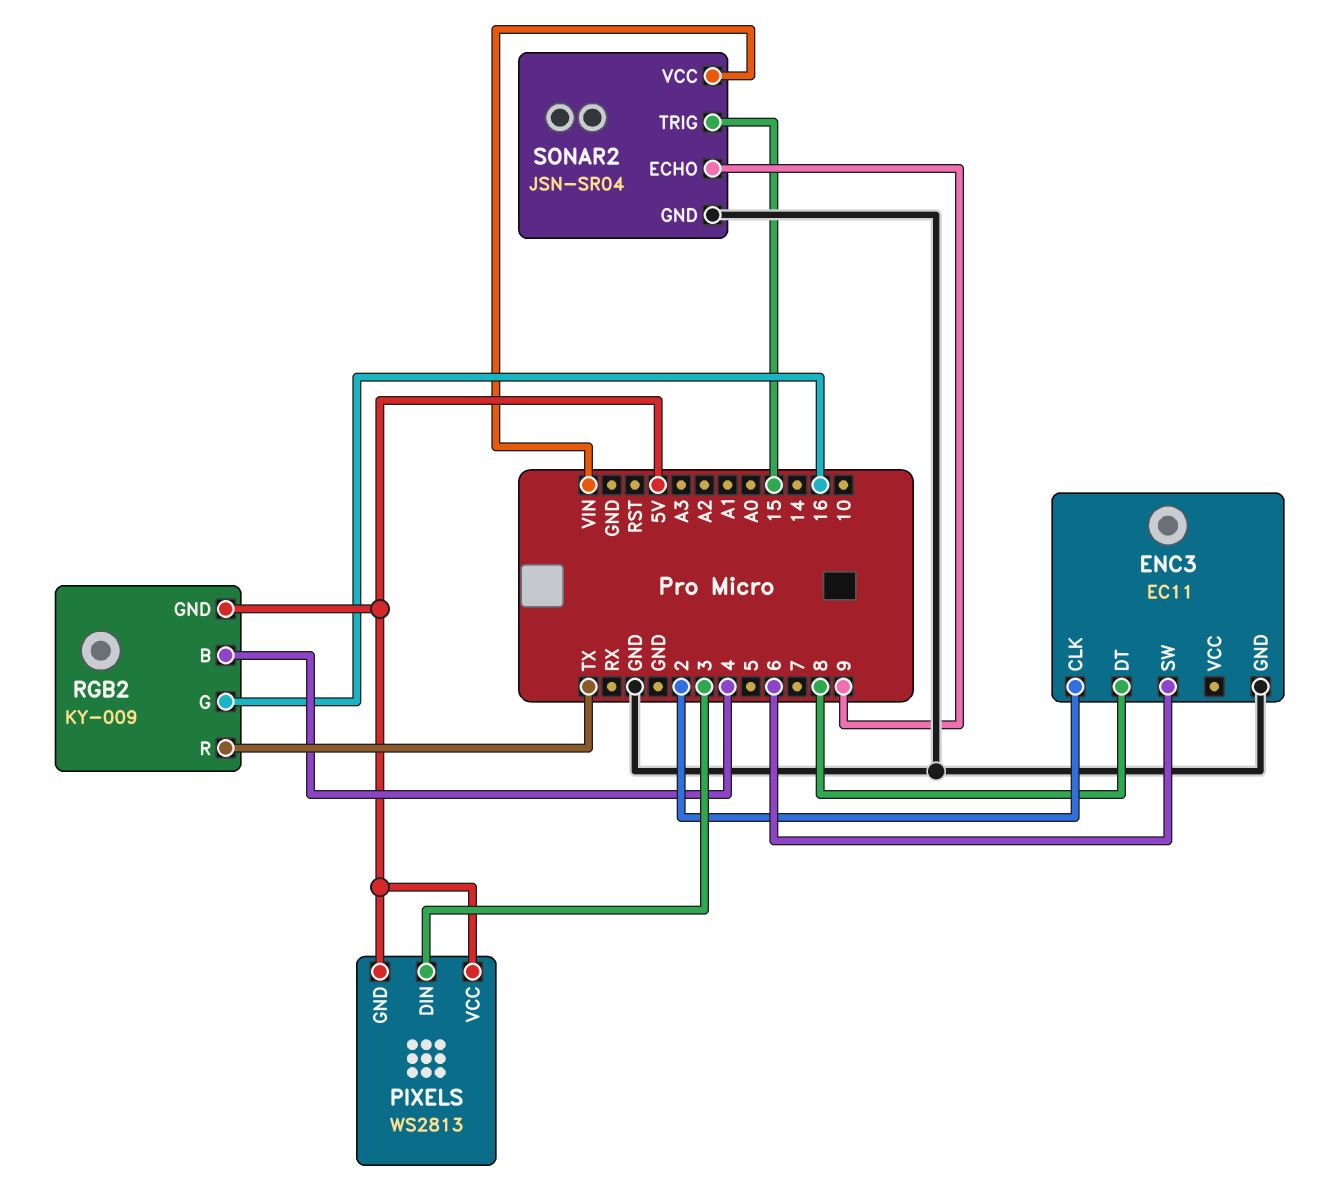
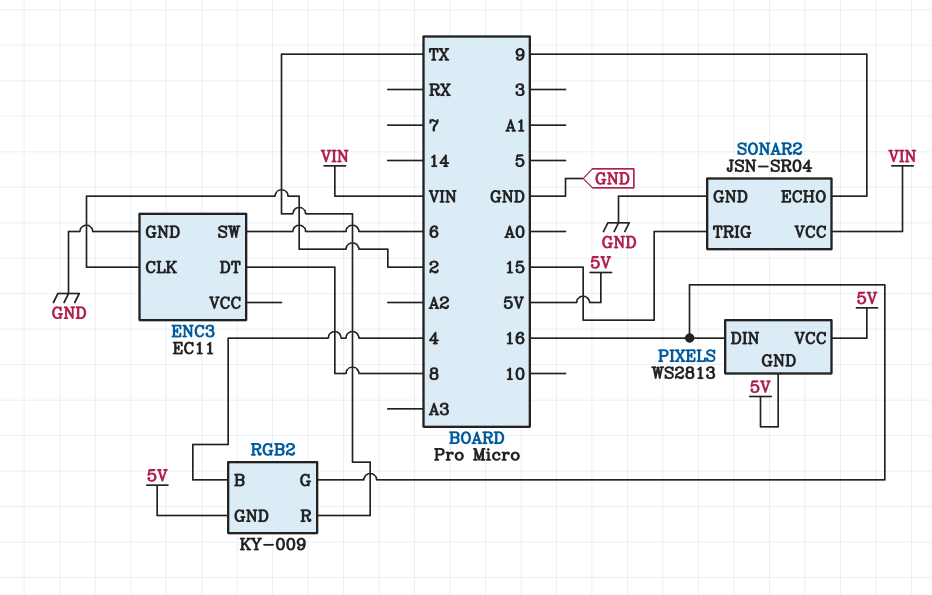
PIXELS pin DIN: 3 -> 16

